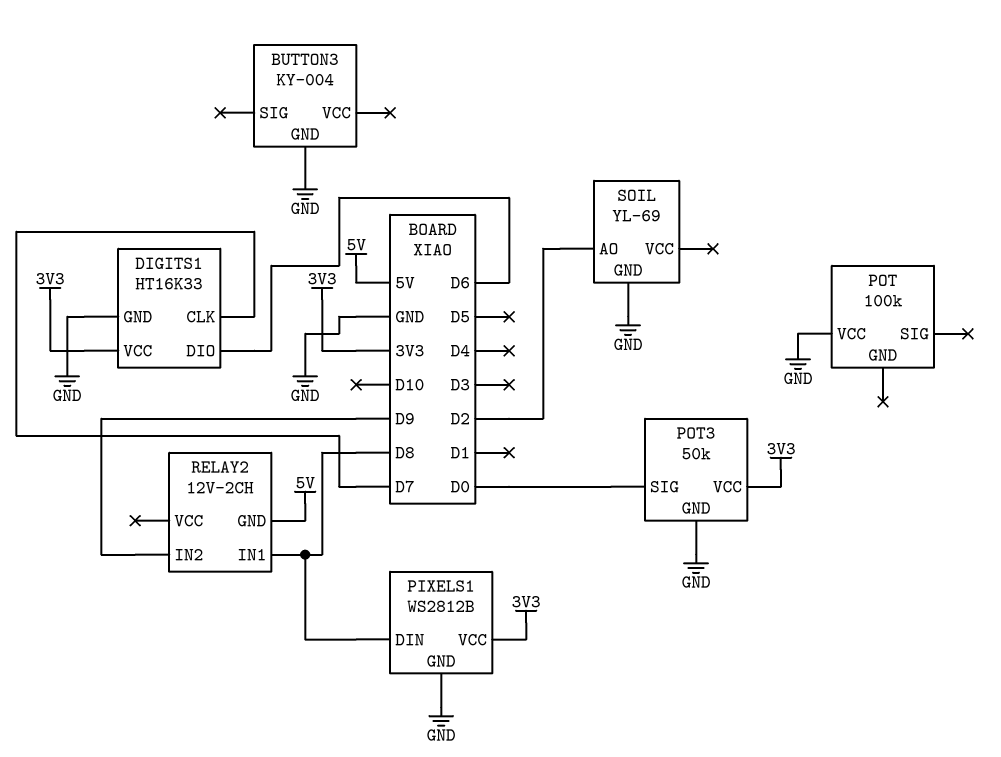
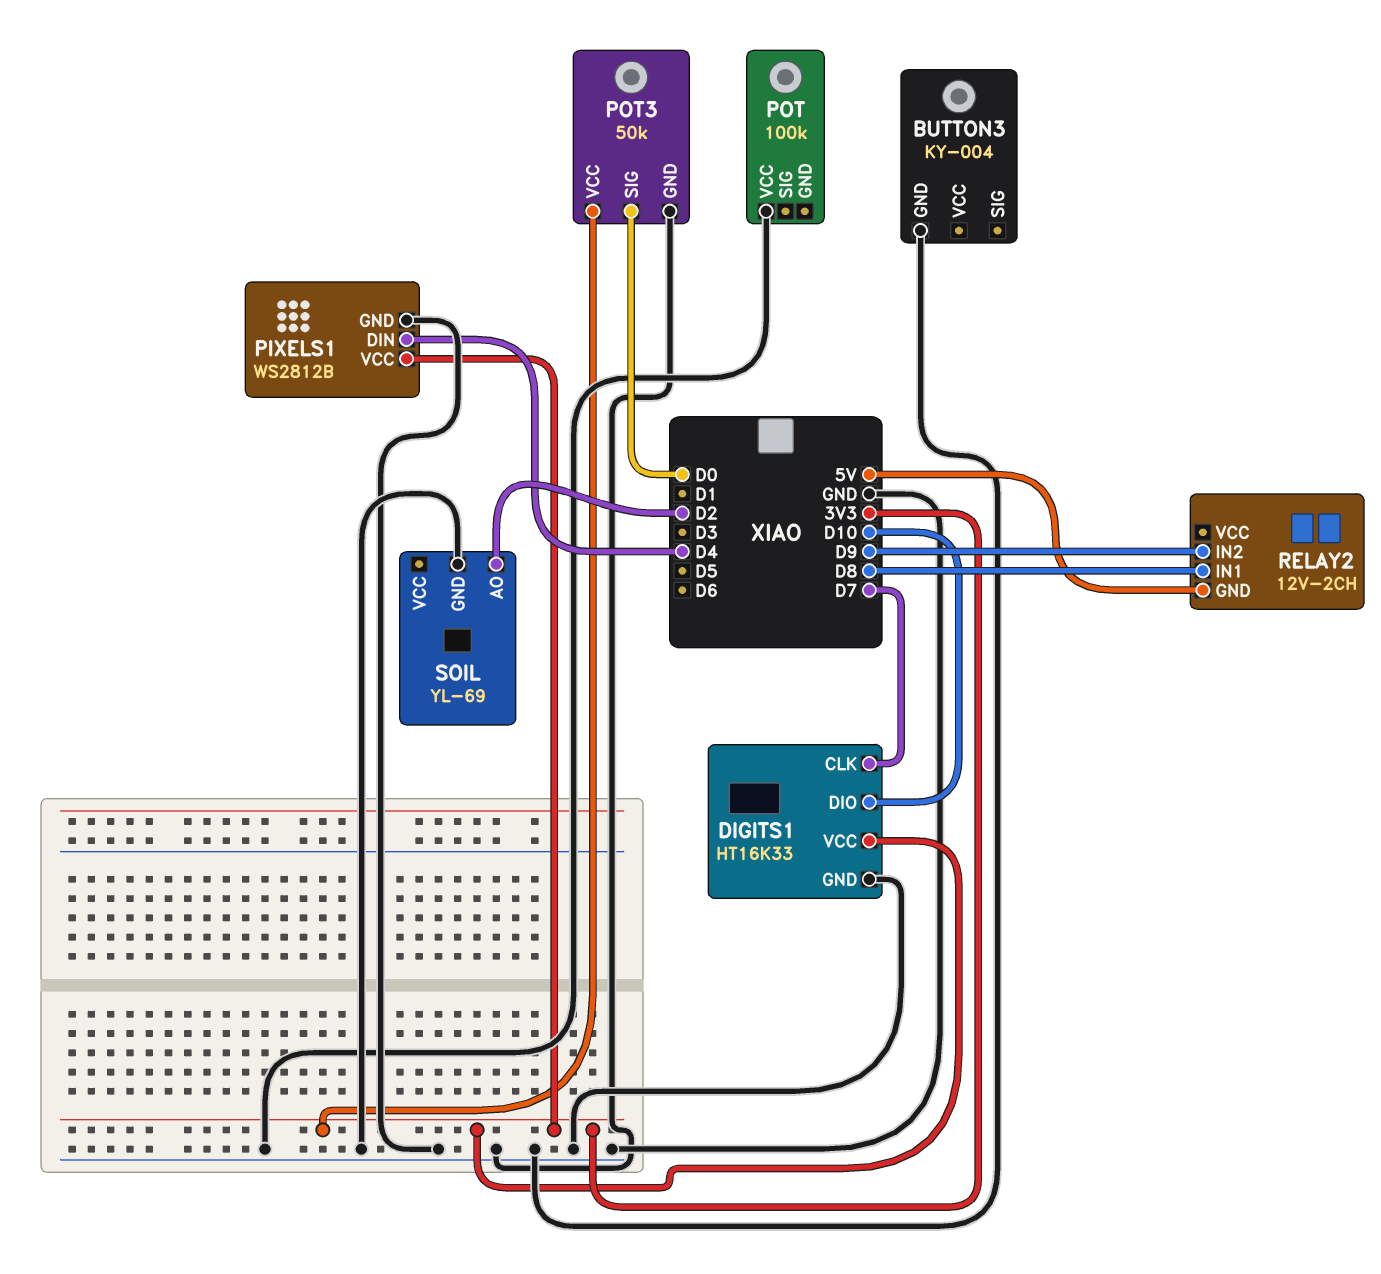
DIGITS1 pin DIO: D6 -> D10
PIXELS1 pin DIN: D8 -> D4

